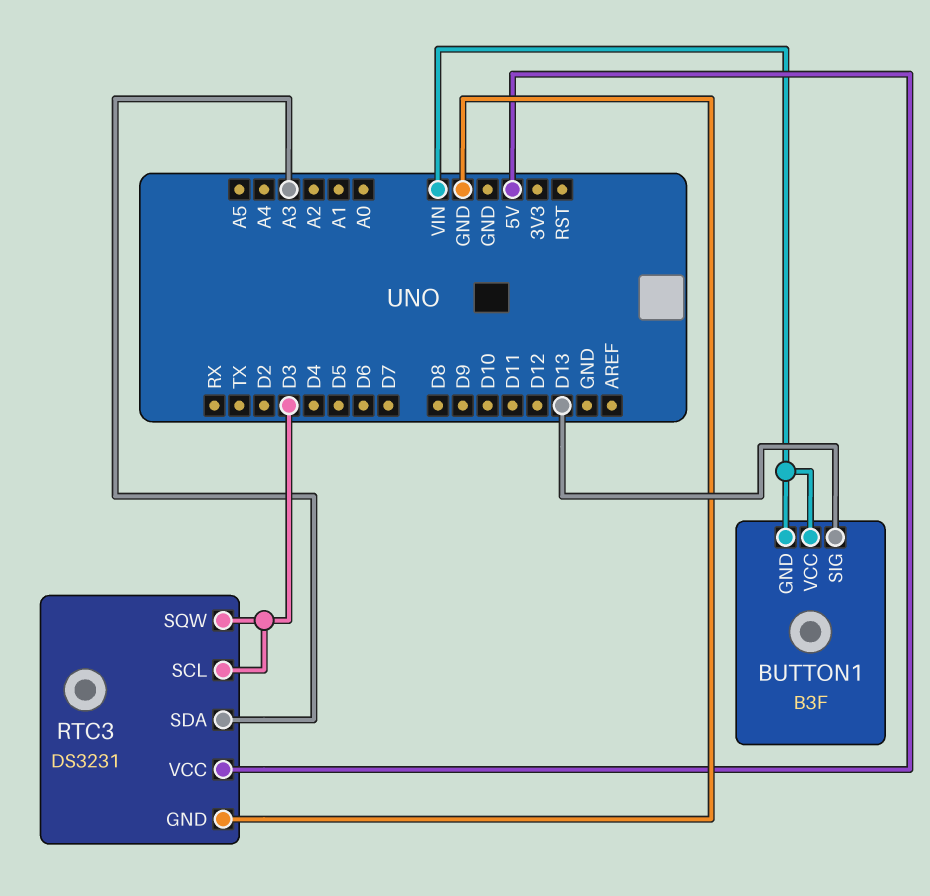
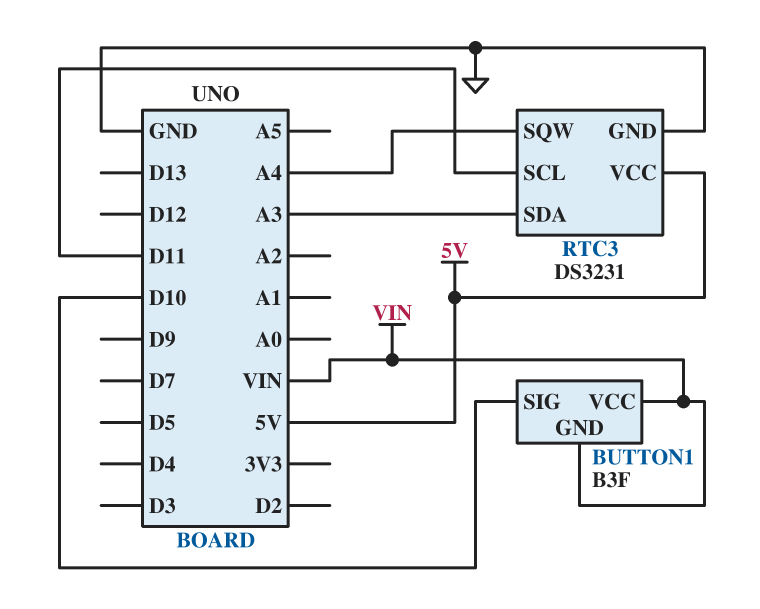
BUTTON1 pin SIG: D13 -> D10
RTC3 pin SCL: D3 -> D11
RTC3 pin SQW: D3 -> A4

